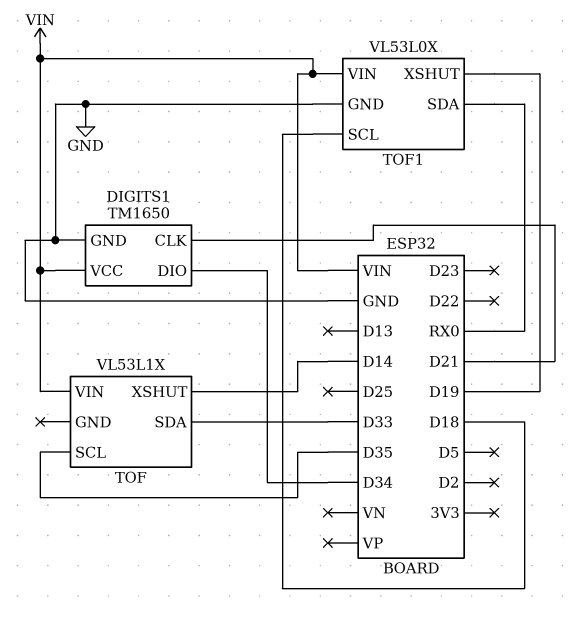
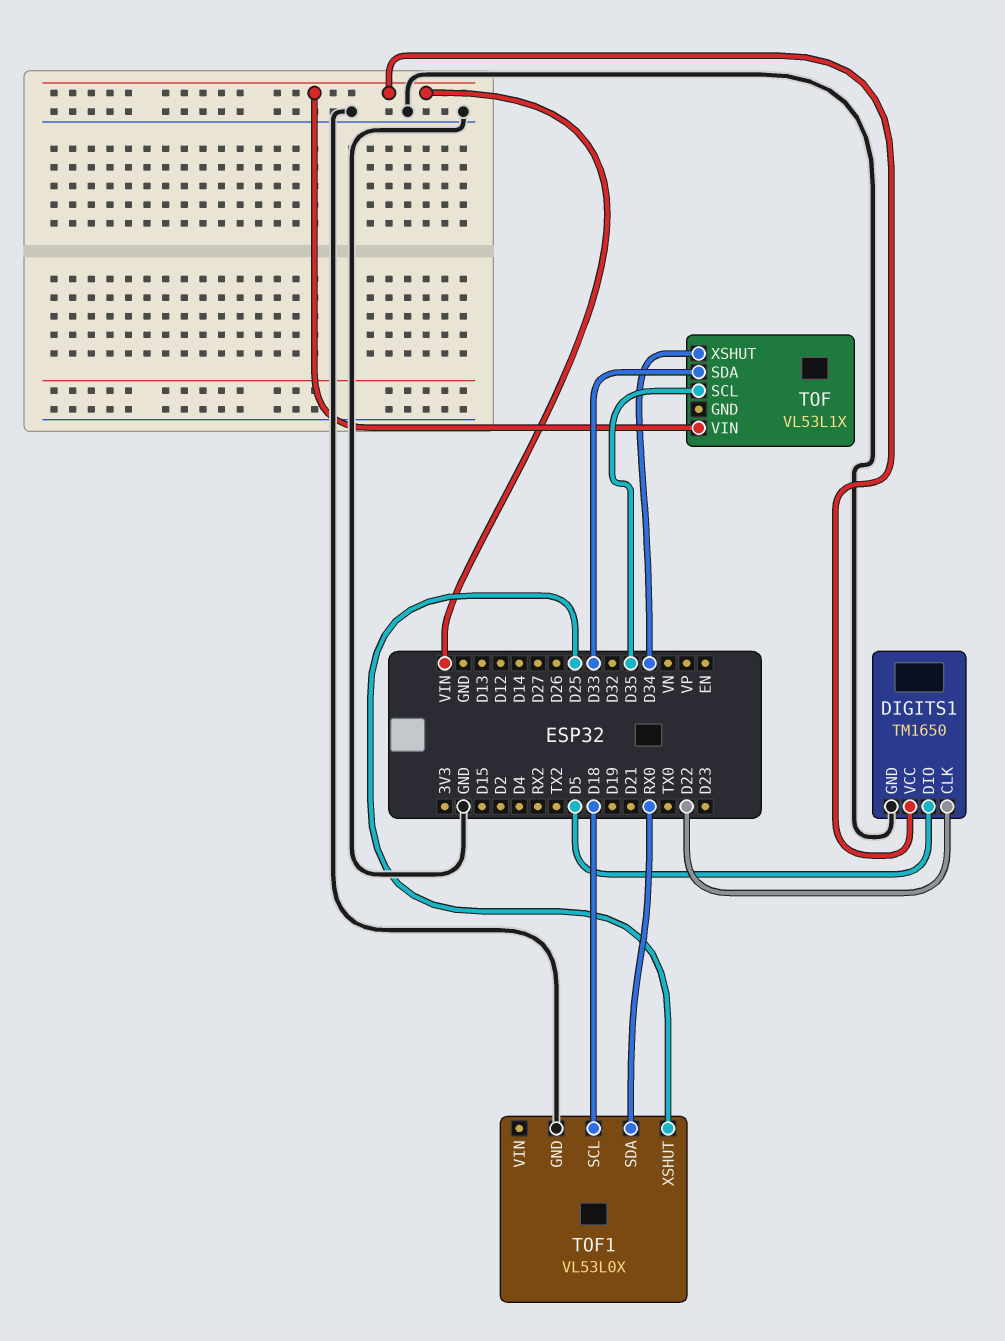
DIGITS1 pin CLK: D21 -> D22
DIGITS1 pin DIO: D34 -> D5
TOF pin XSHUT: D14 -> D34
TOF1 pin VIN: VIN -> none
TOF1 pin XSHUT: D19 -> D25

